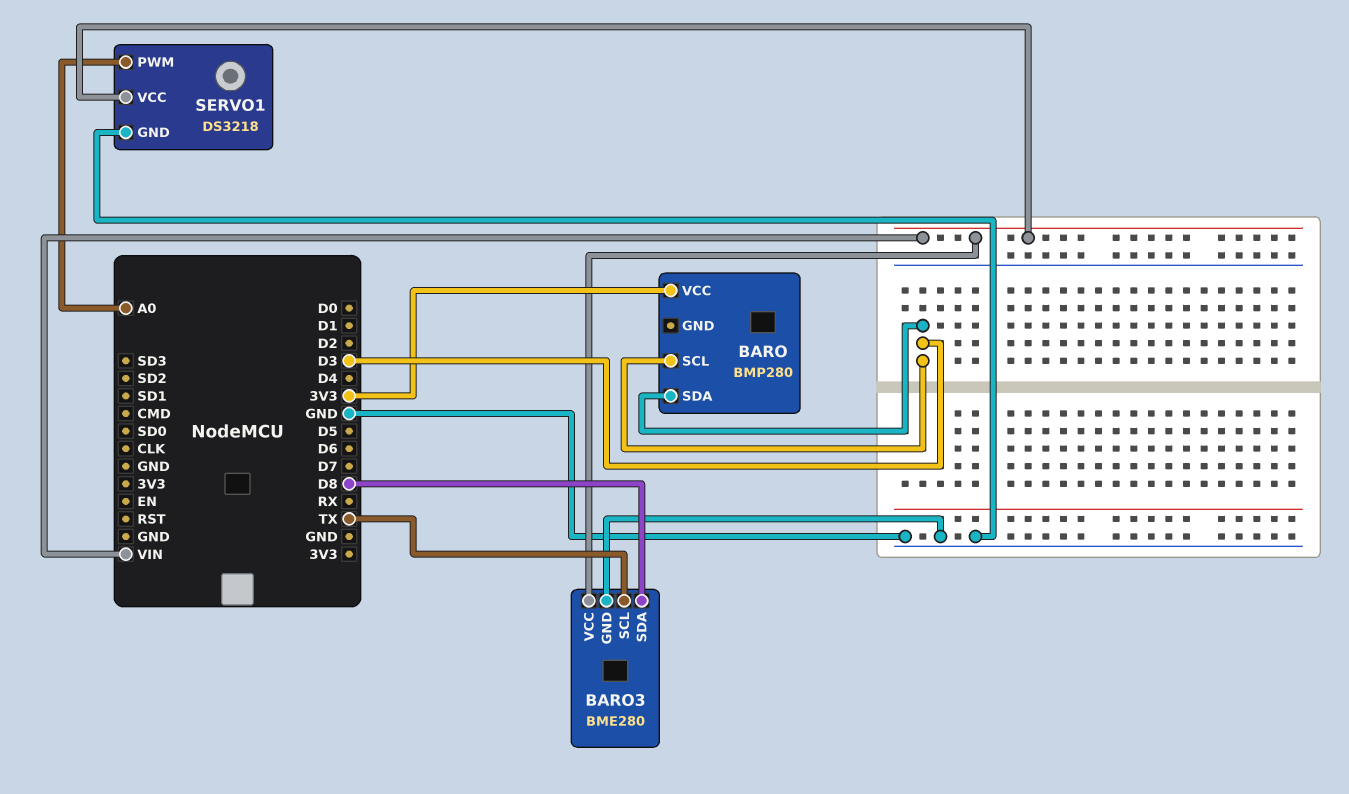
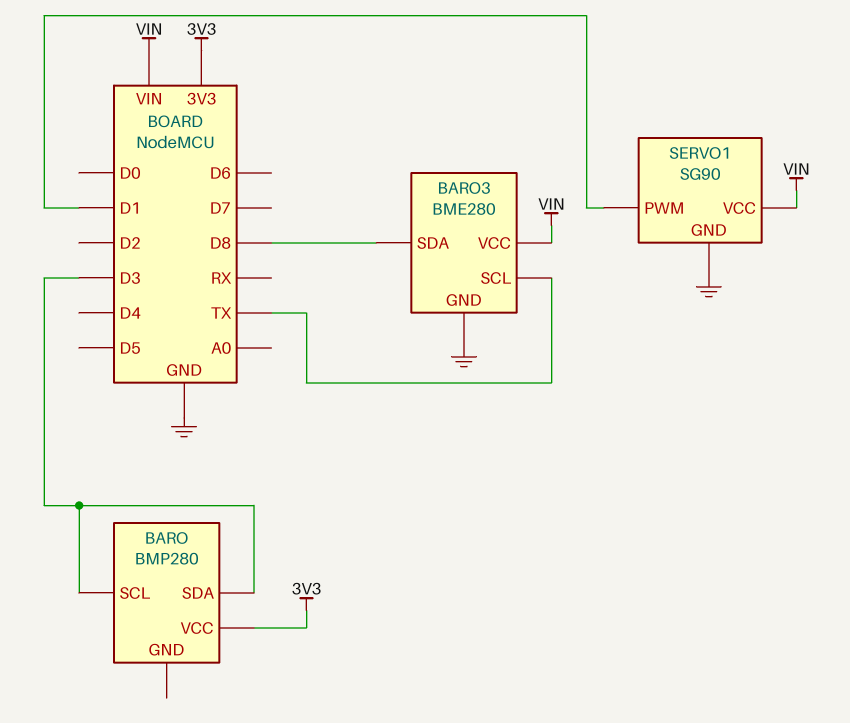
SERVO1: DS3218 -> SG90
SERVO1 pin PWM: A0 -> D1

